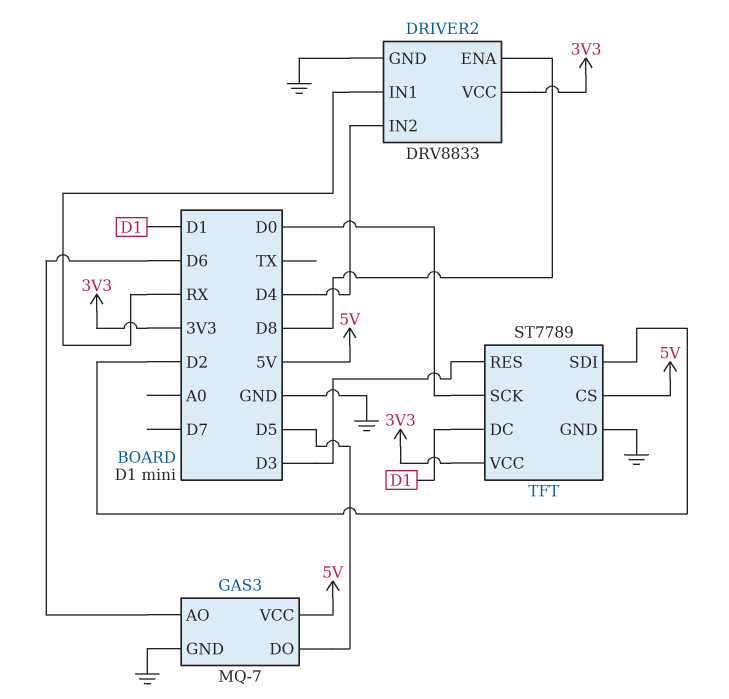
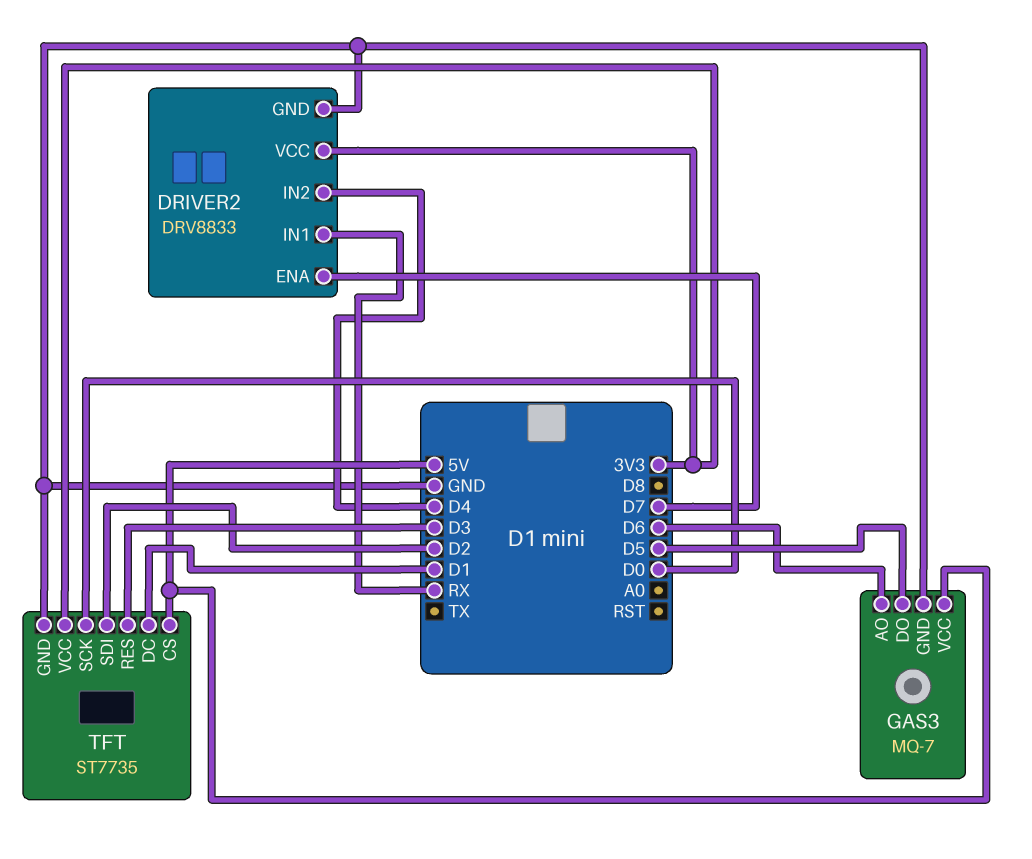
DRIVER2 pin ENA: D8 -> D7
TFT: ST7789 -> ST7735

